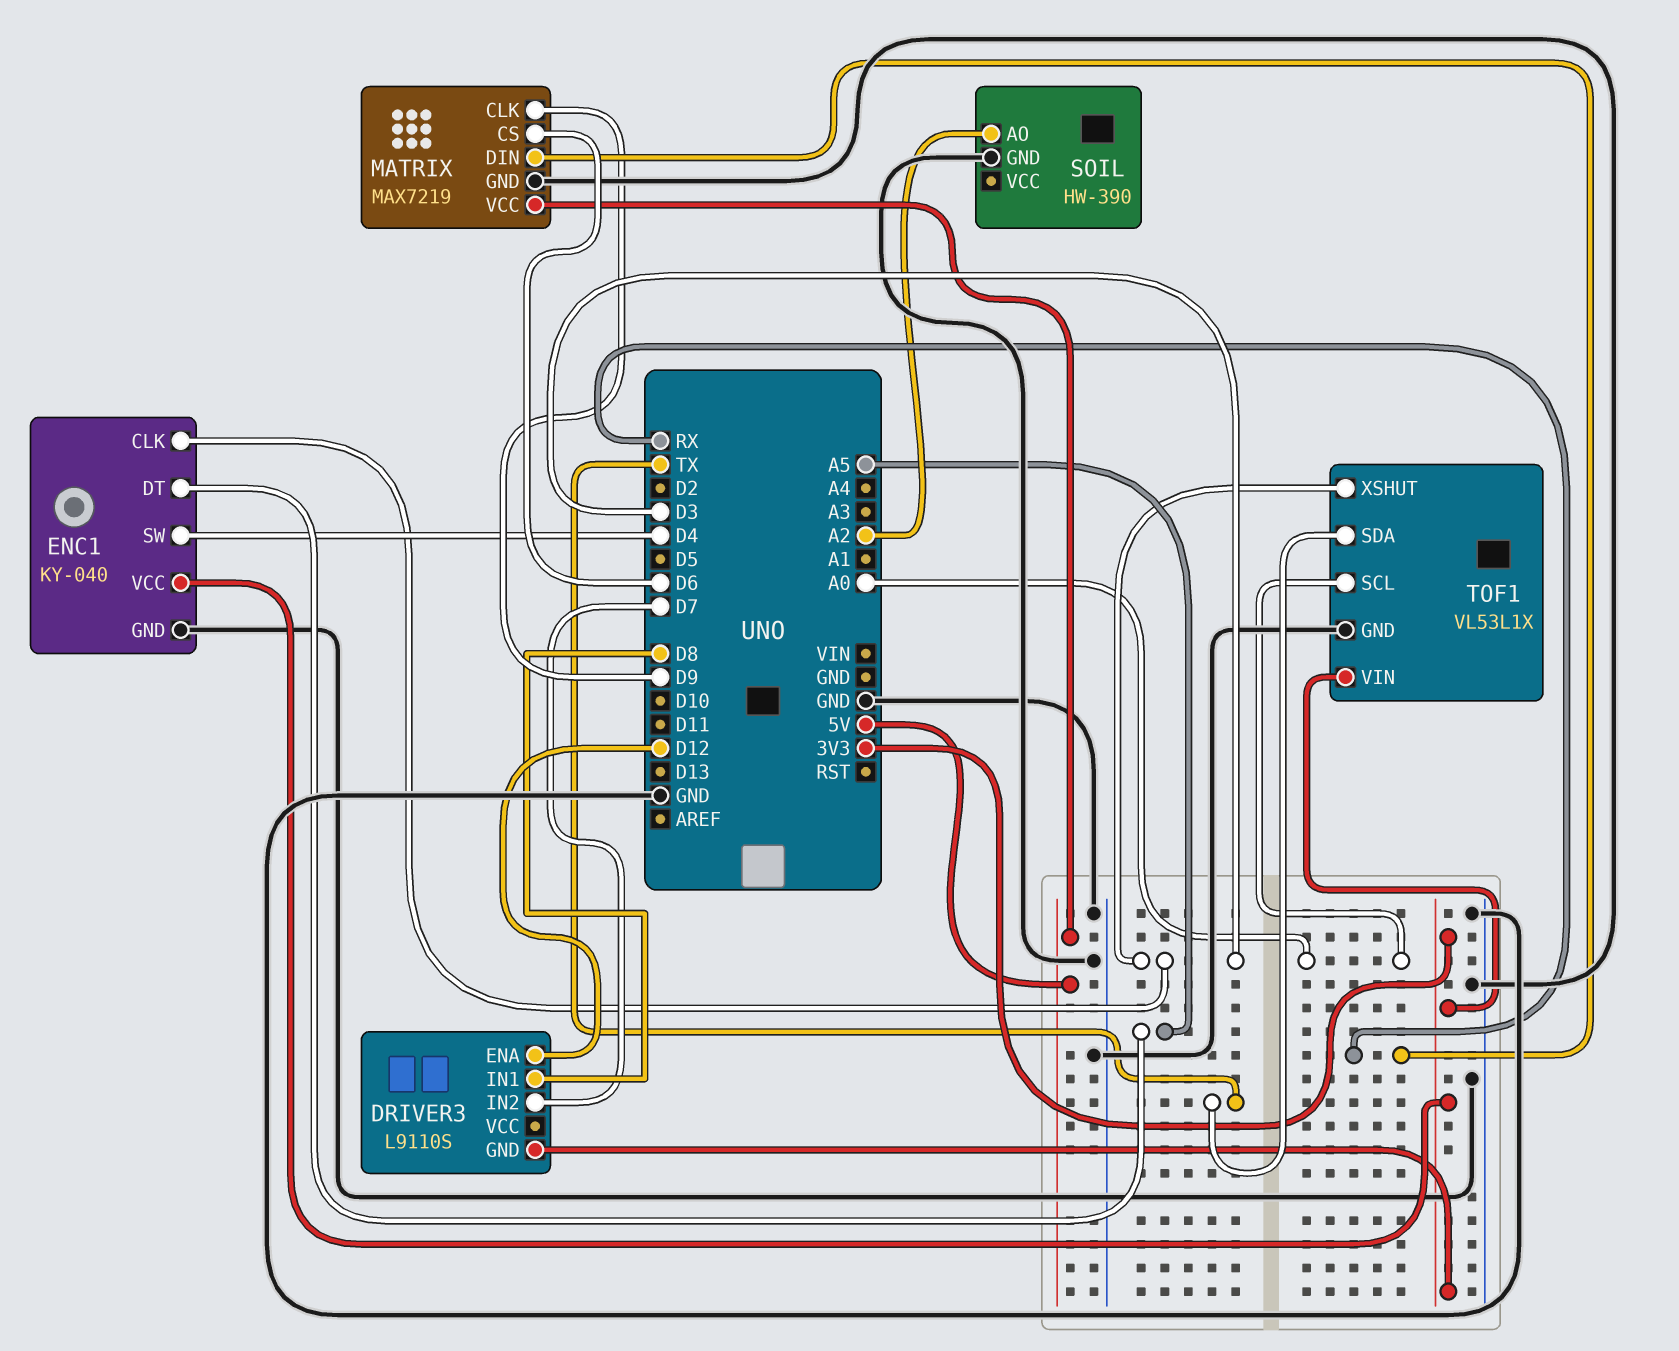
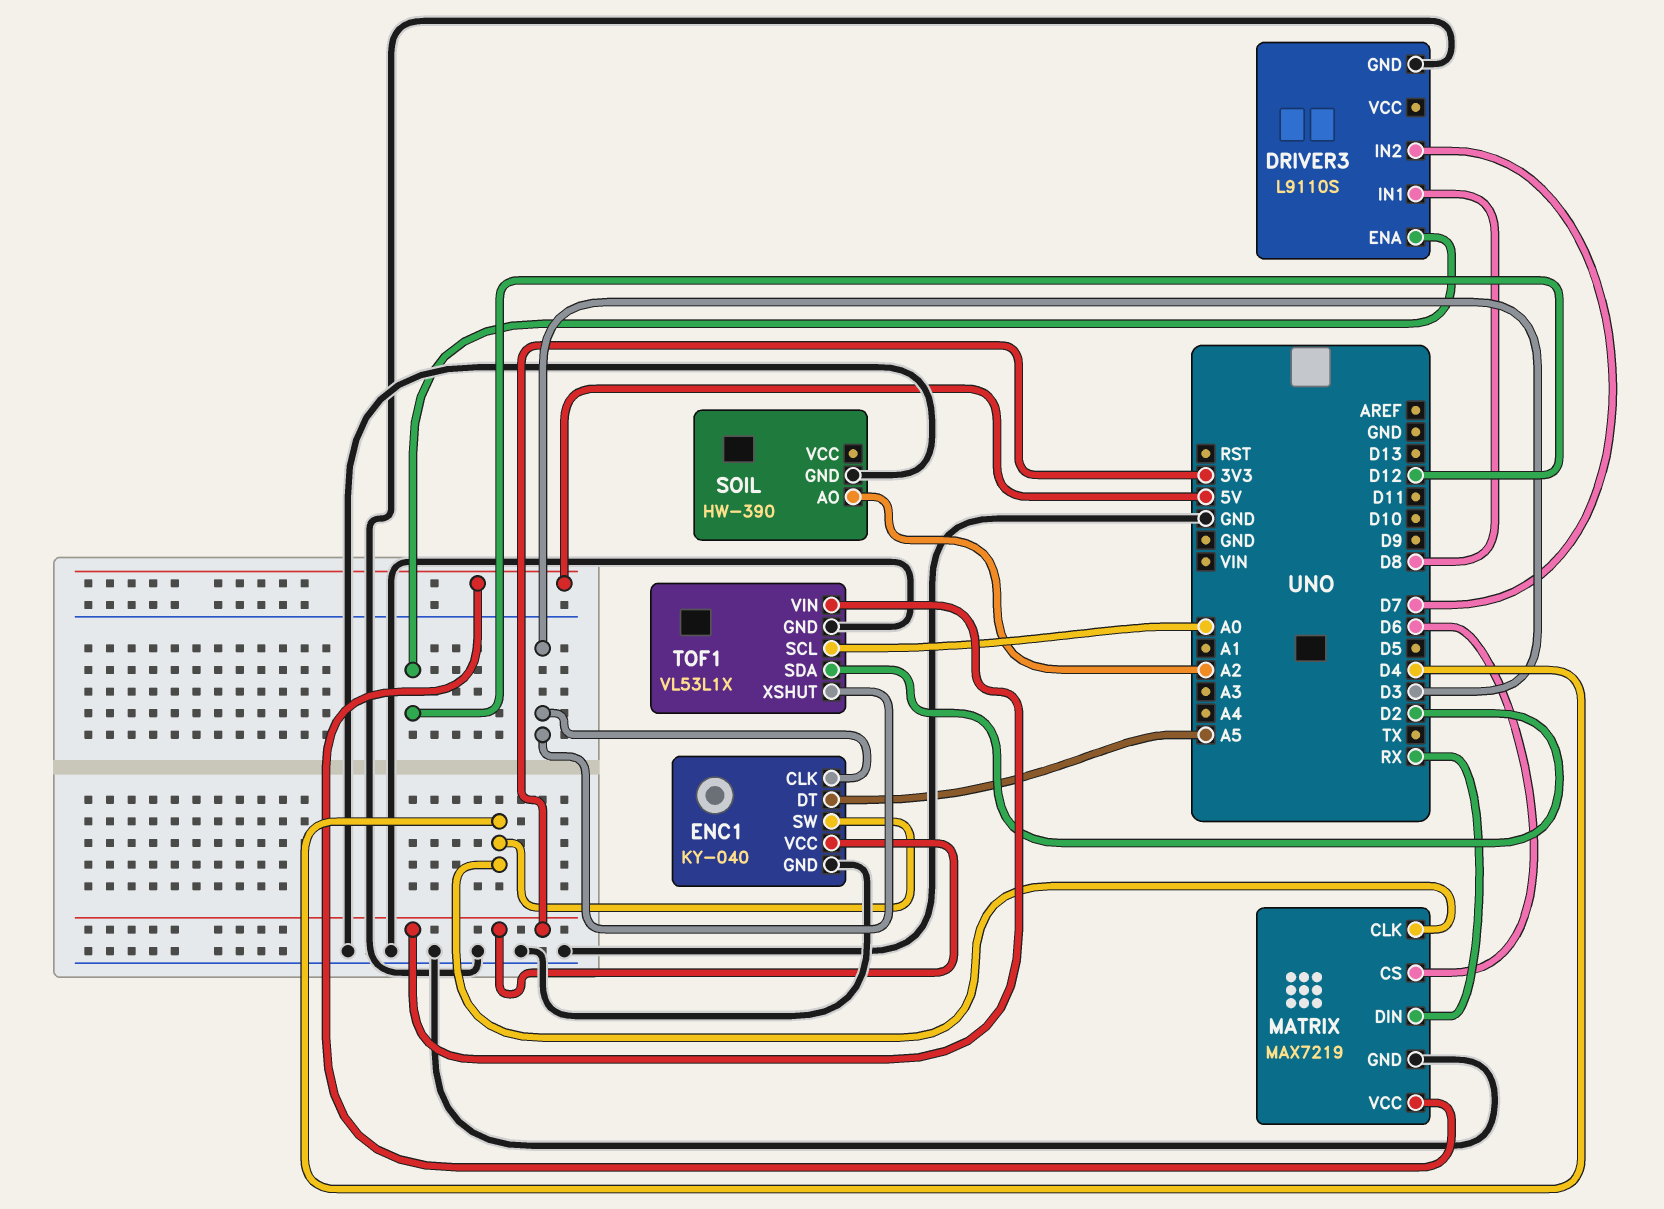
DRIVER3 pin GND: 3V3 -> GND
MATRIX pin CLK: D9 -> D4
TOF1 pin SDA: TX -> D2

